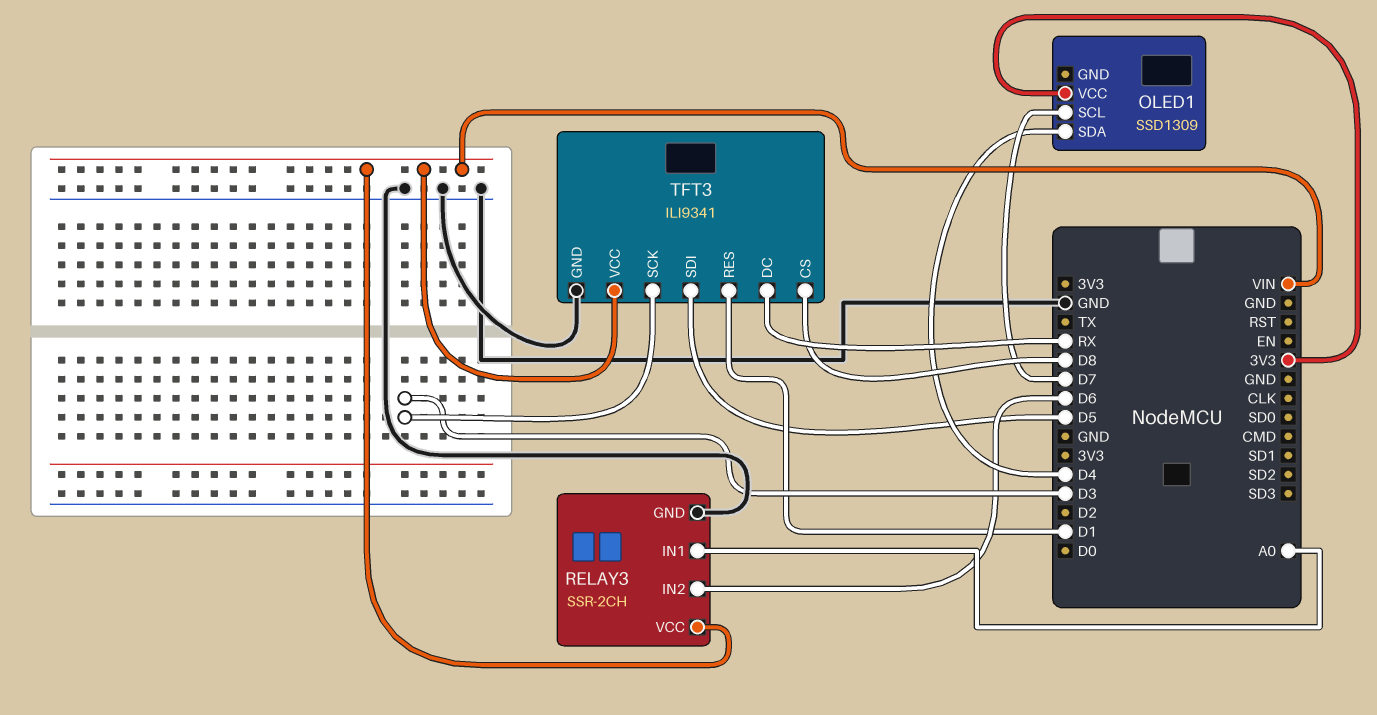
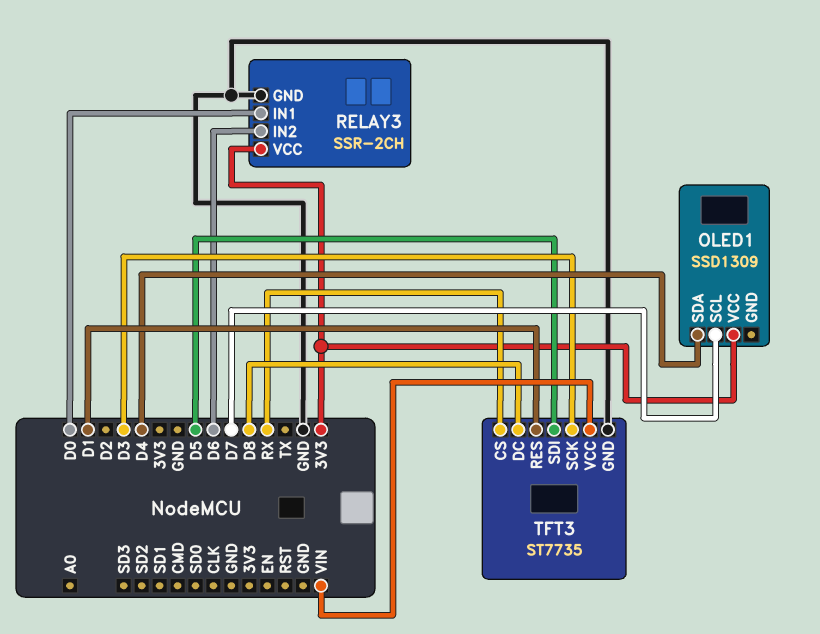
RELAY3 pin IN1: A0 -> D0
RELAY3 pin VCC: VIN -> 3V3
TFT3: ILI9341 -> ST7735
TFT3 pin CS: D8 -> RX
TFT3 pin DC: RX -> D8

